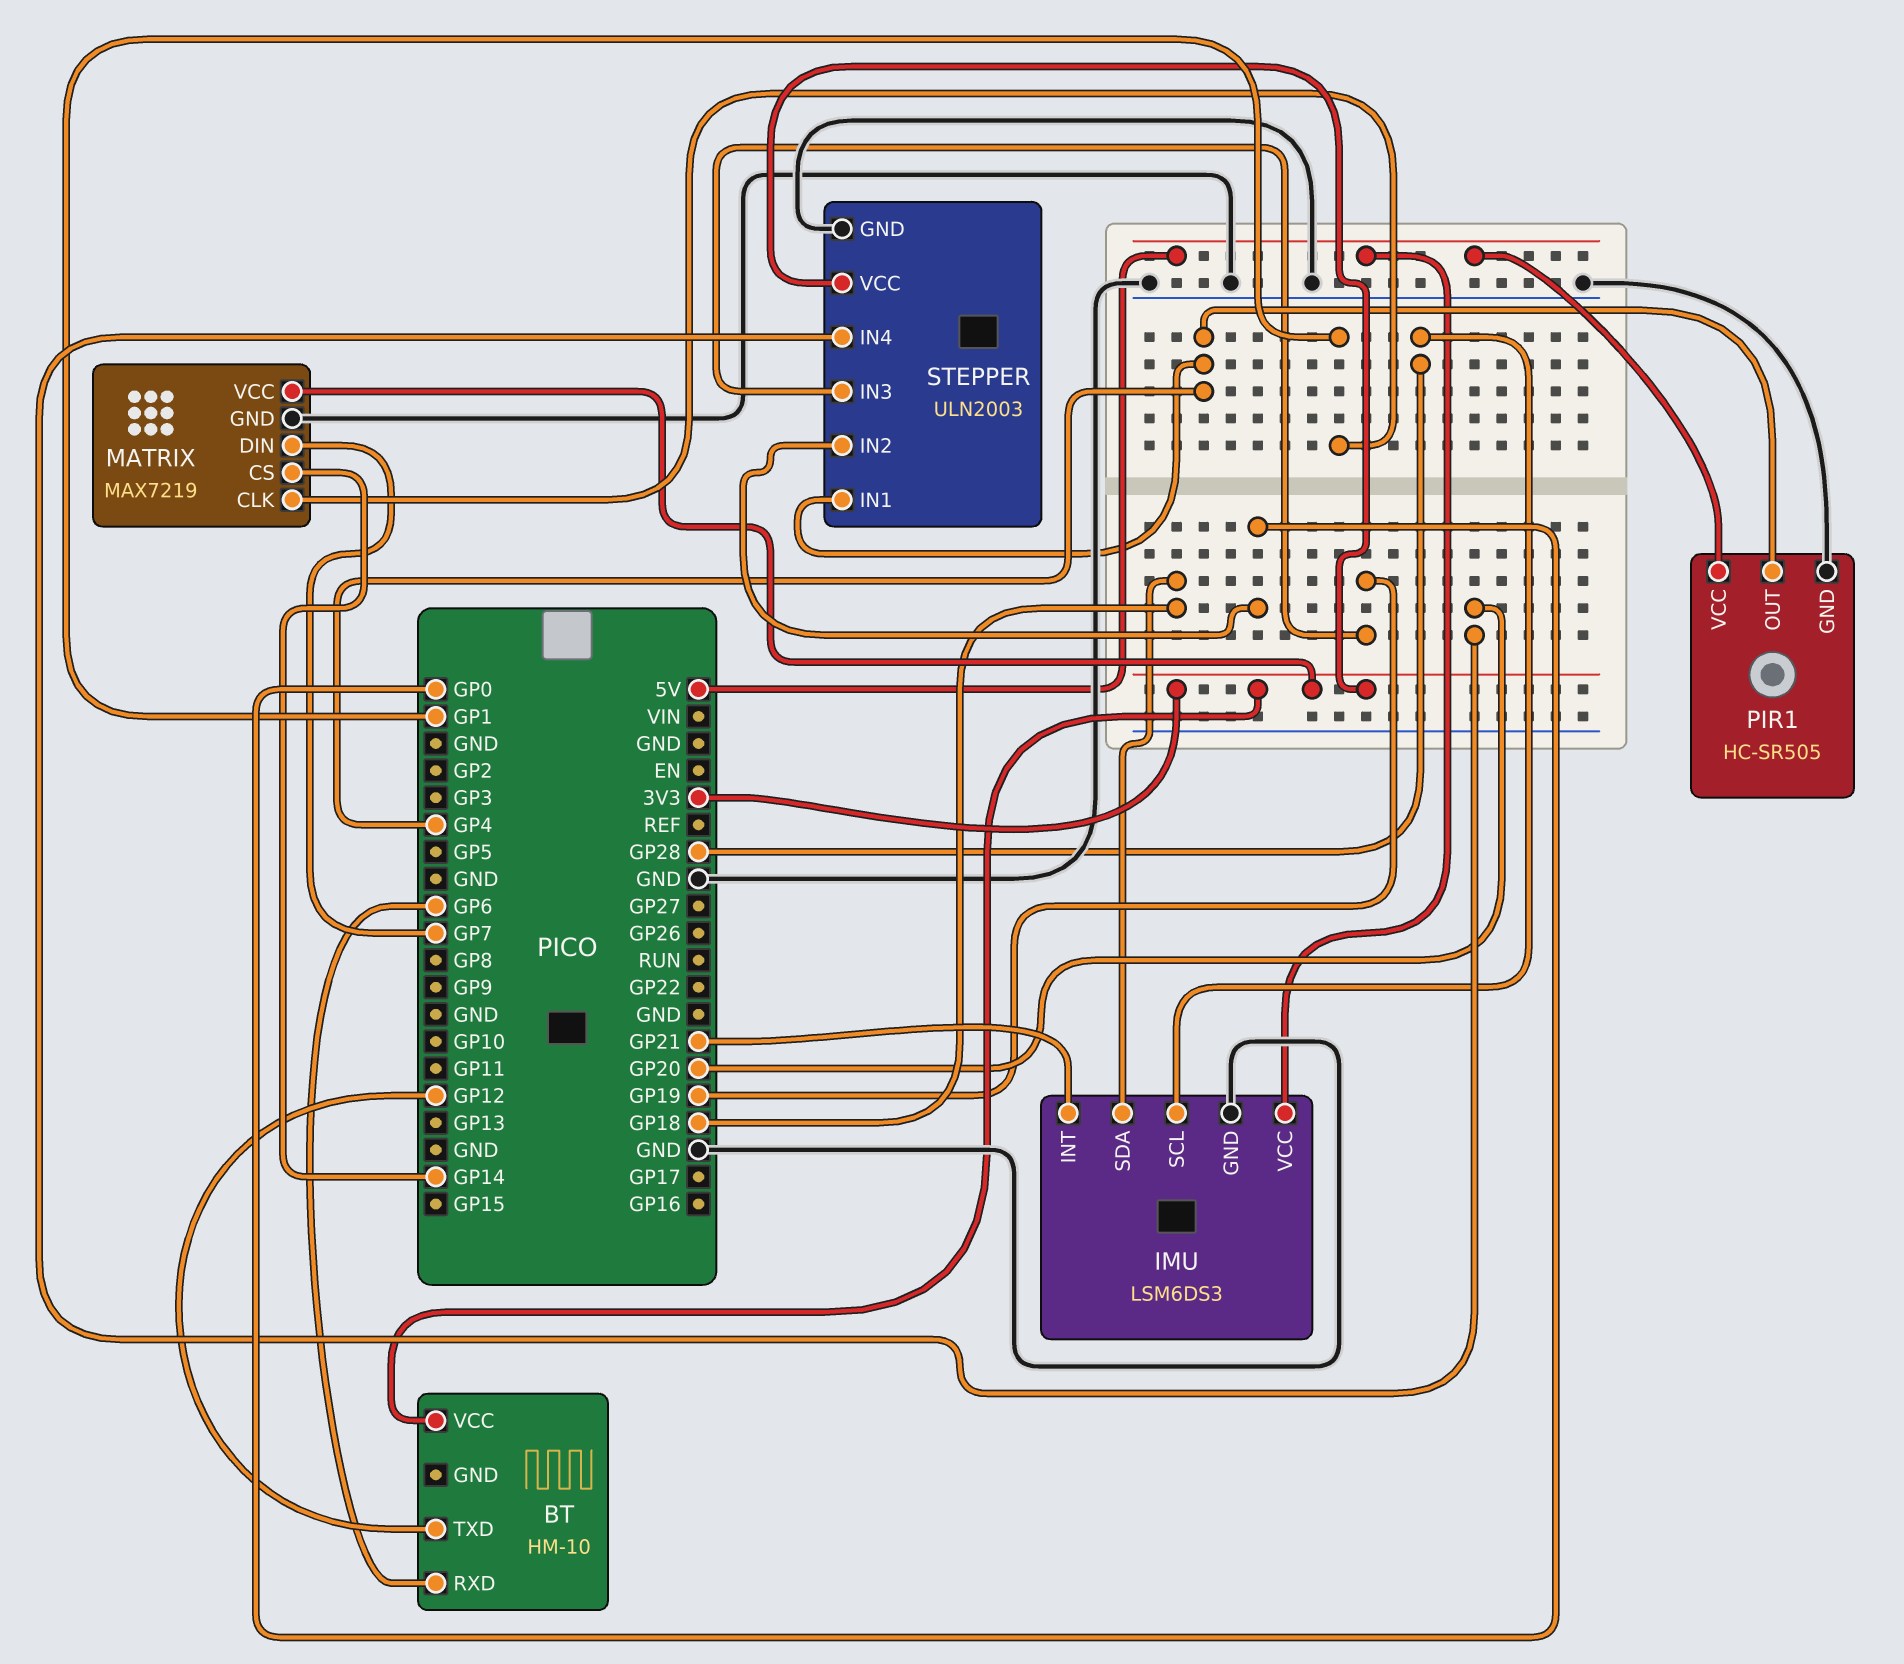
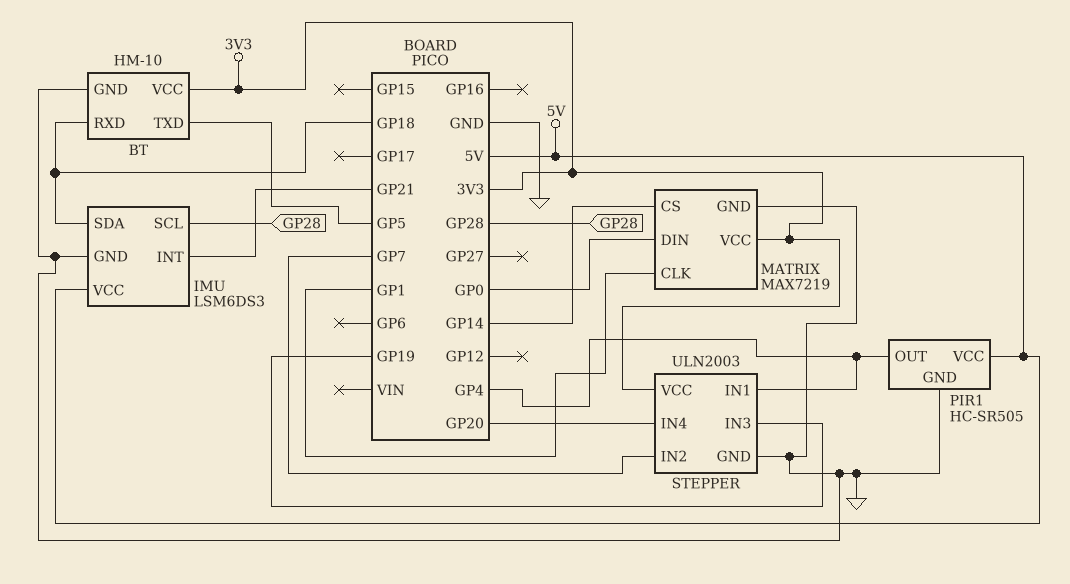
BT pin GND: none -> GND
BT pin RXD: GP6 -> GP18
BT pin TXD: GP12 -> GP5
MATRIX pin DIN: GP7 -> GP0
STEPPER pin IN2: GP0 -> GP7

